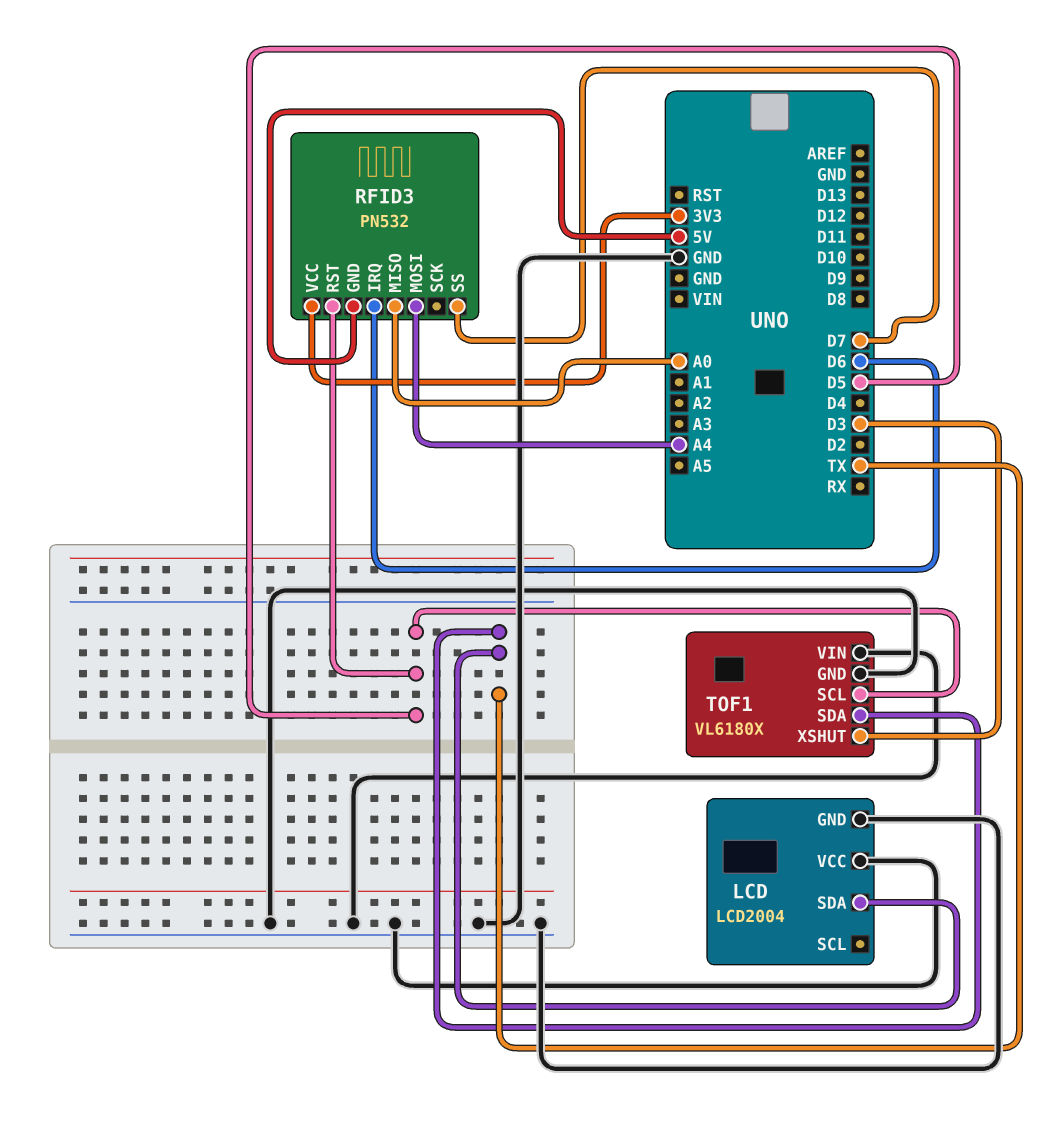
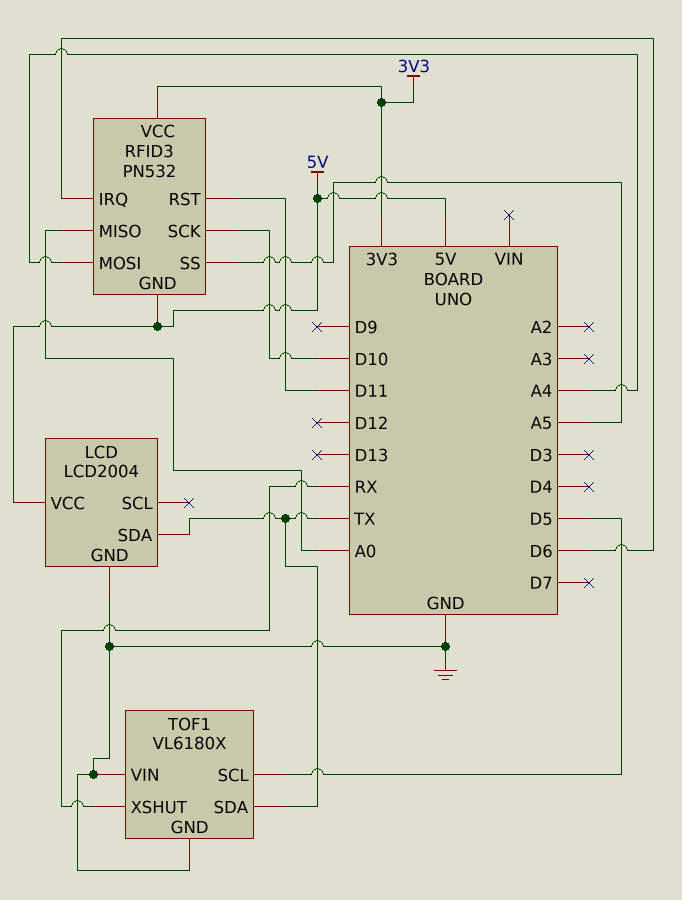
LCD pin VCC: GND -> 5V
RFID3 pin RST: D5 -> D11
RFID3 pin SCK: none -> D10
RFID3 pin SS: D7 -> A5
TOF1 pin XSHUT: D3 -> RX

